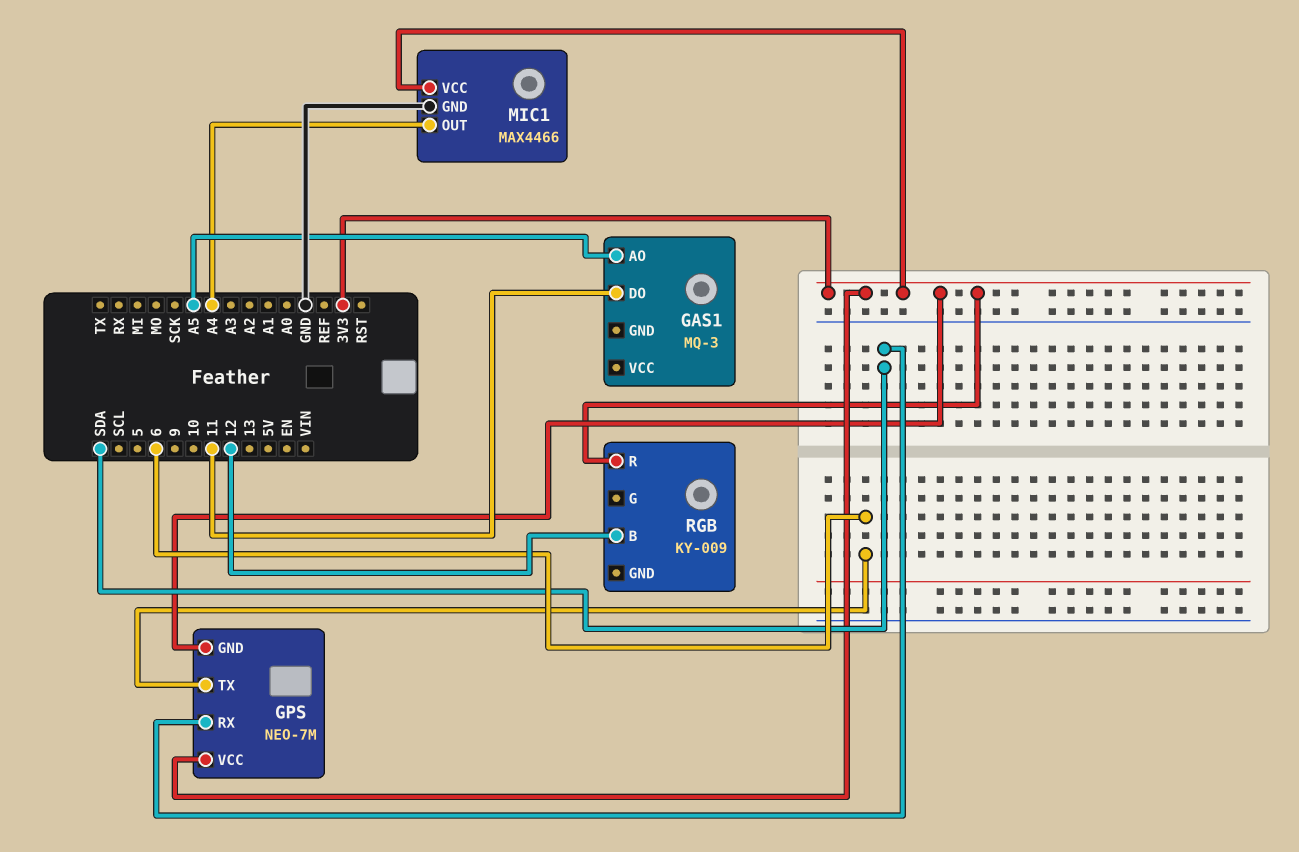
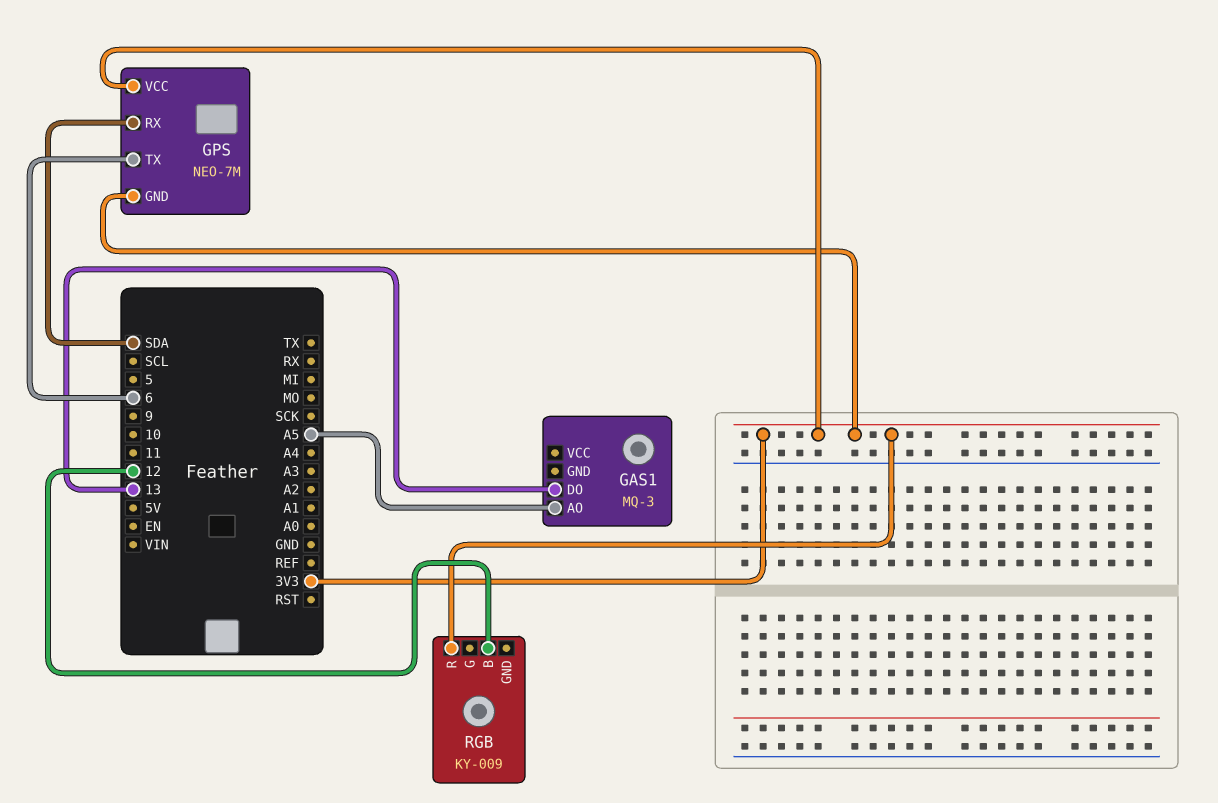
GAS1 pin DO: 11 -> 13
MIC1: MAX4466 -> none
MIC1 pin GND: GND -> none
MIC1 pin OUT: A4 -> none
MIC1 pin VCC: 3V3 -> none

